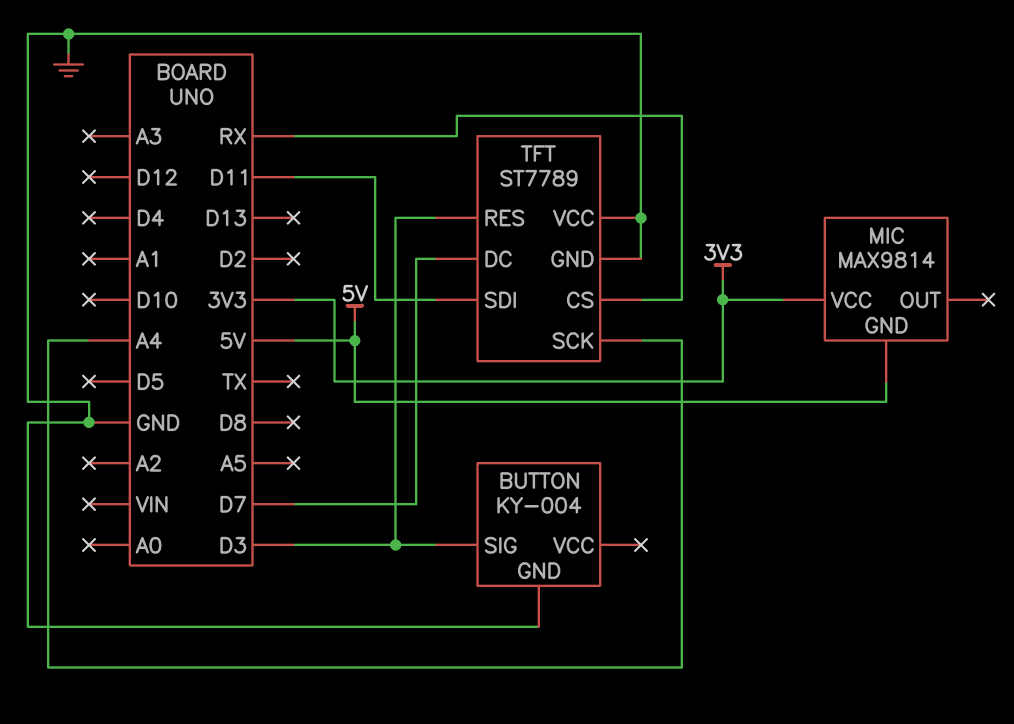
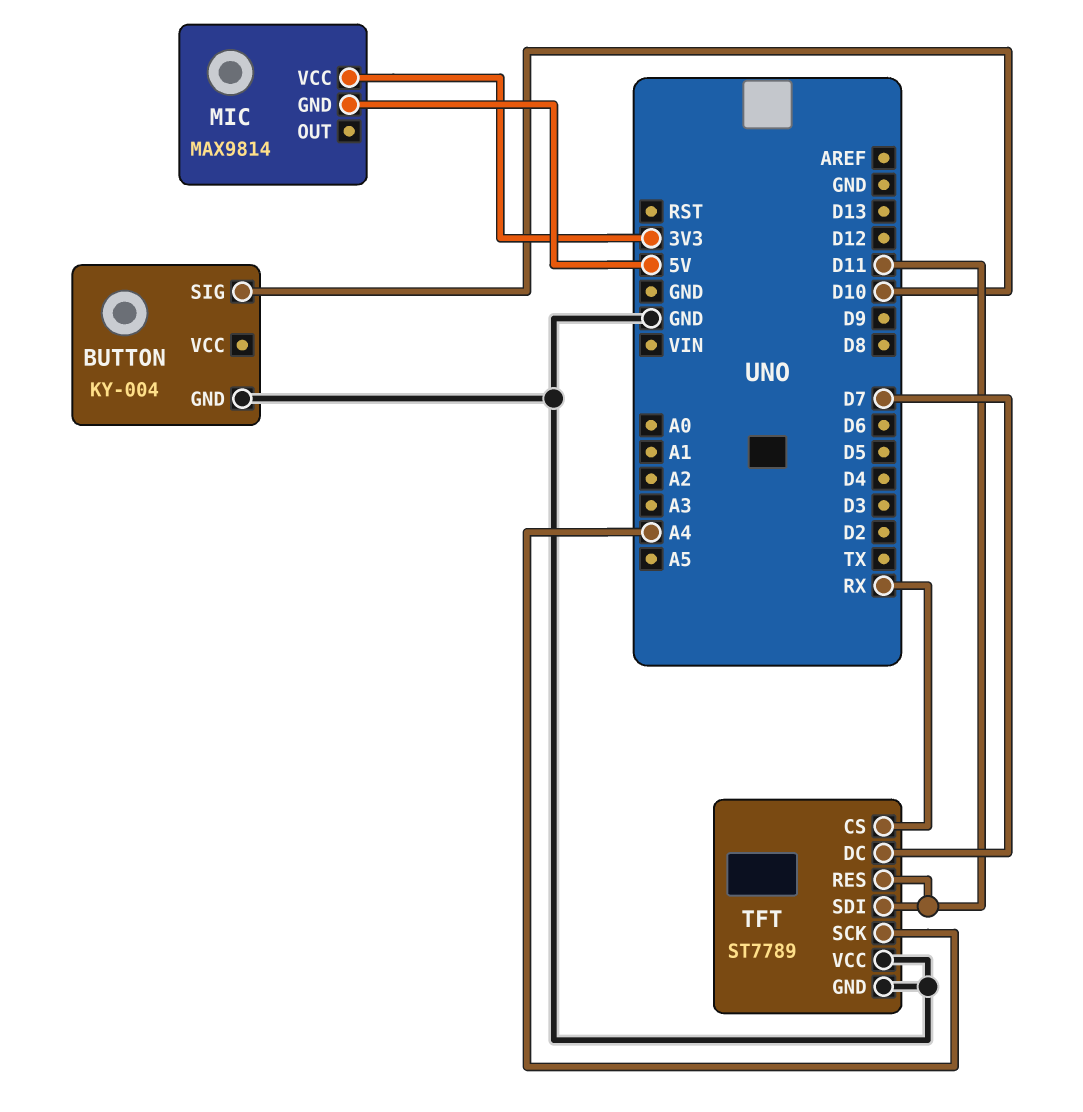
BUTTON pin SIG: D3 -> D10
TFT pin RES: D3 -> D11

